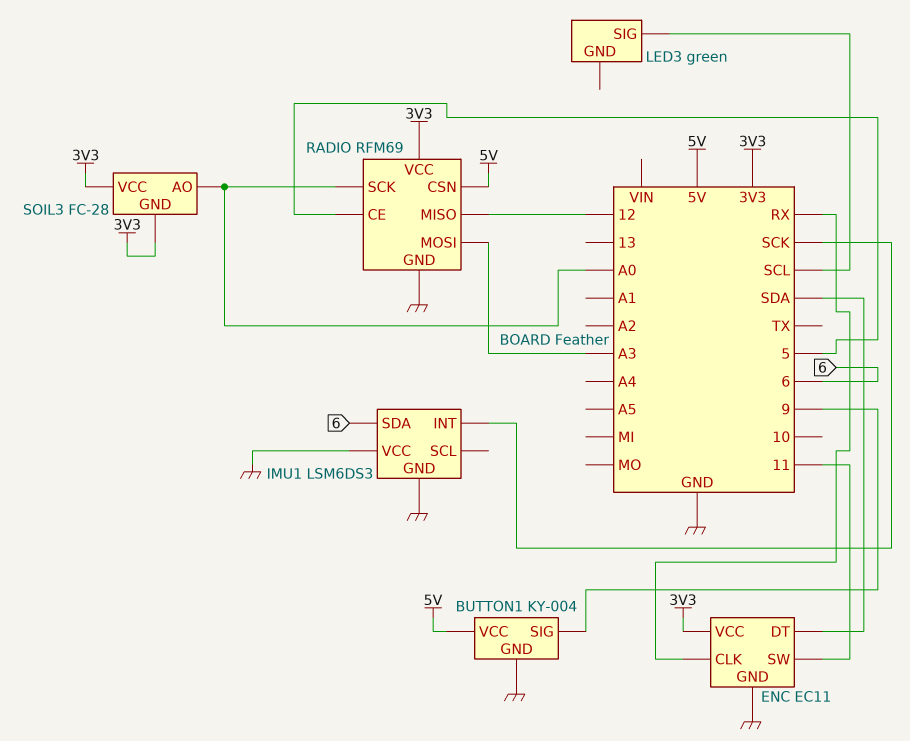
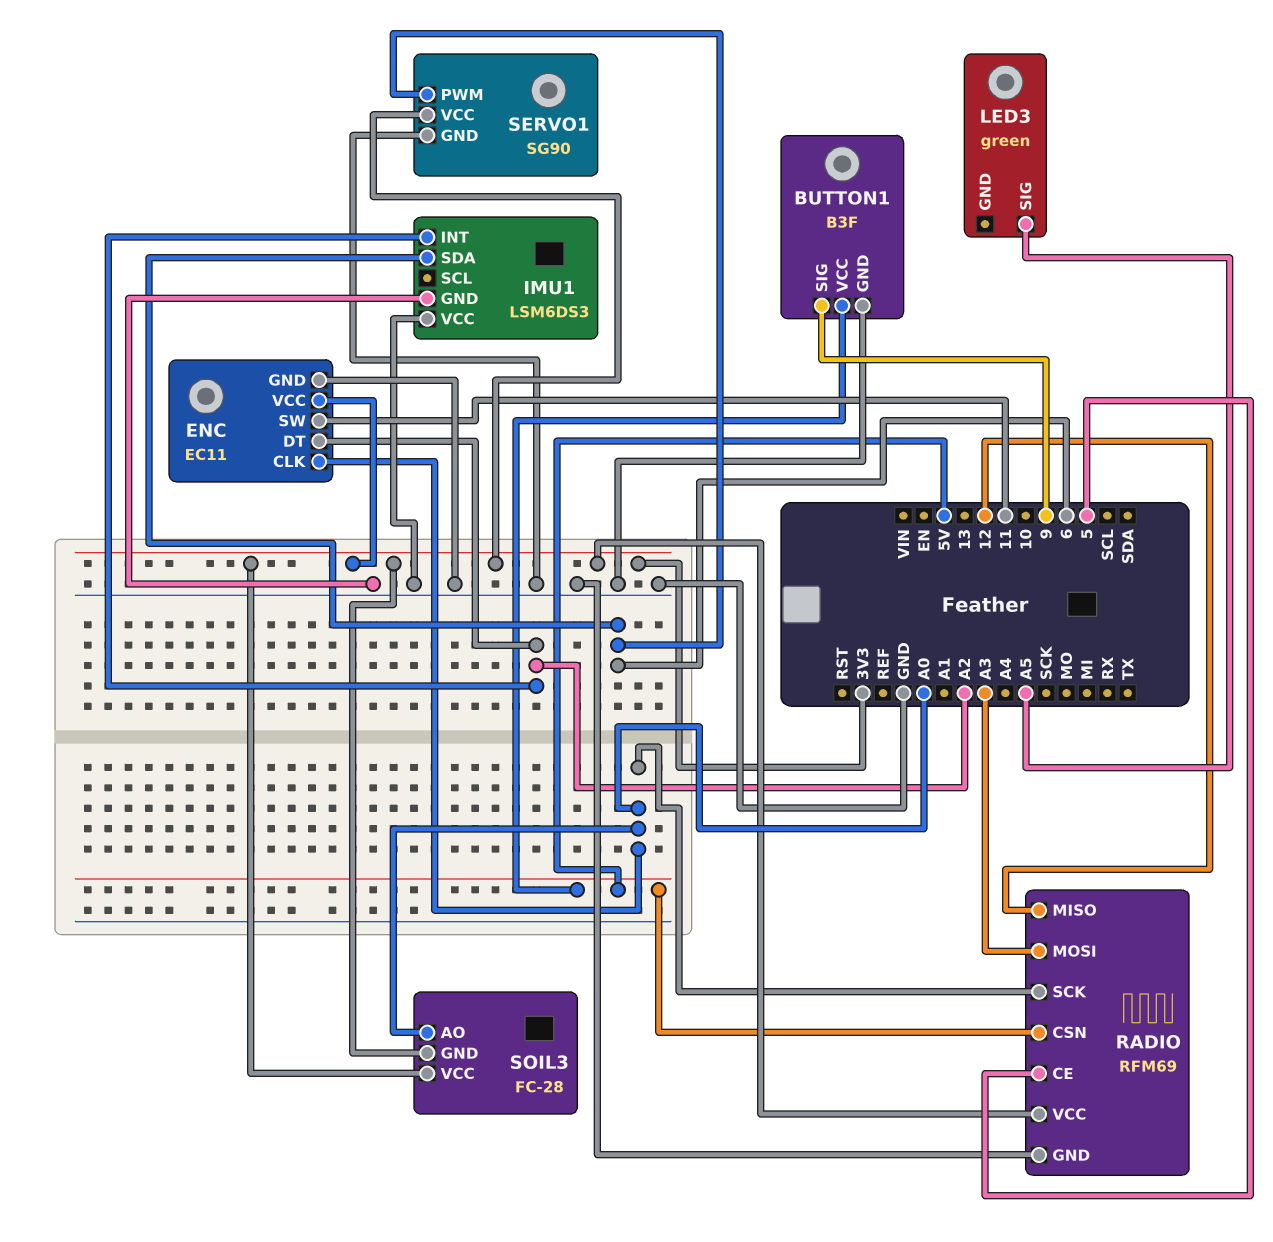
BUTTON1: KY-004 -> B3F
ENC pin CLK: RX -> A0
ENC pin DT: SDA -> A2
IMU1 pin INT: SCK -> A2
LED3 pin SIG: SCL -> A5
SERVO1: none -> SG90
SERVO1 pin GND: none -> GND
SERVO1 pin PWM: none -> 6
SERVO1 pin VCC: none -> 3V3

